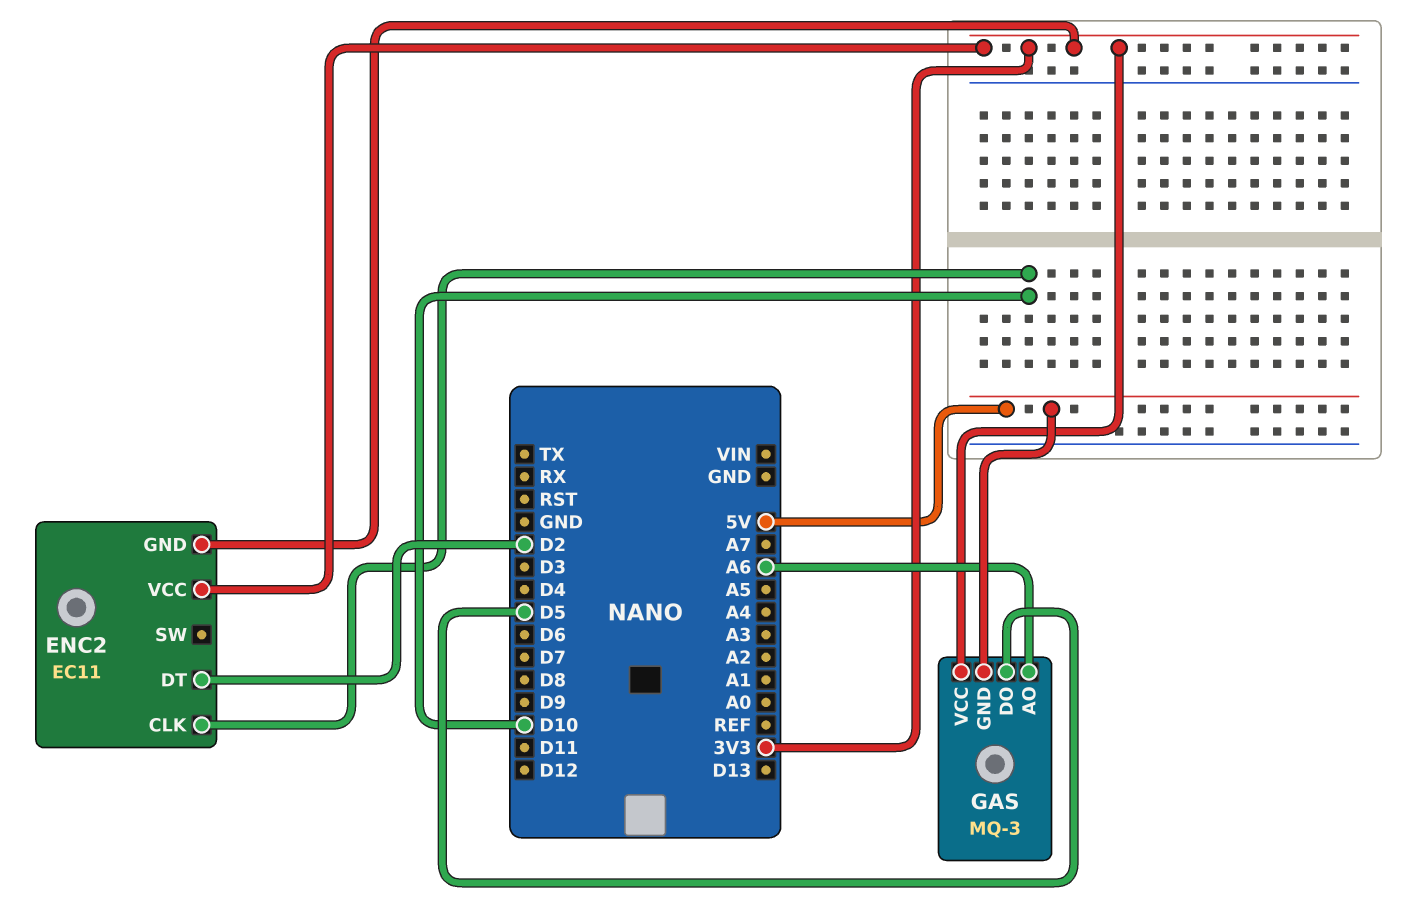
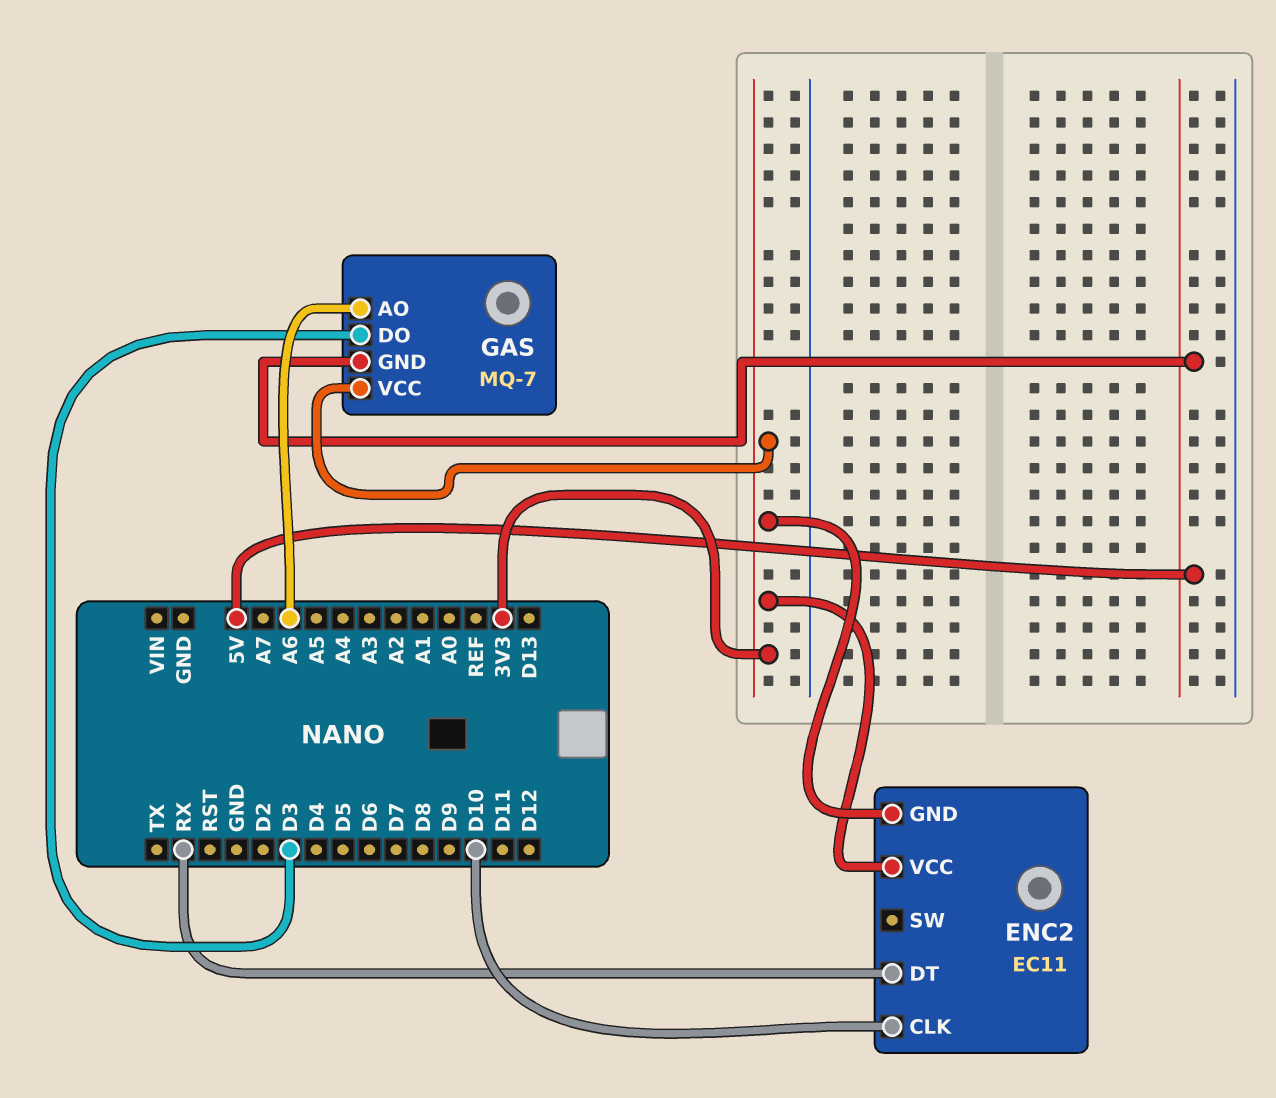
ENC2 pin DT: D2 -> RX
GAS: MQ-3 -> MQ-7
GAS pin DO: D5 -> D3

